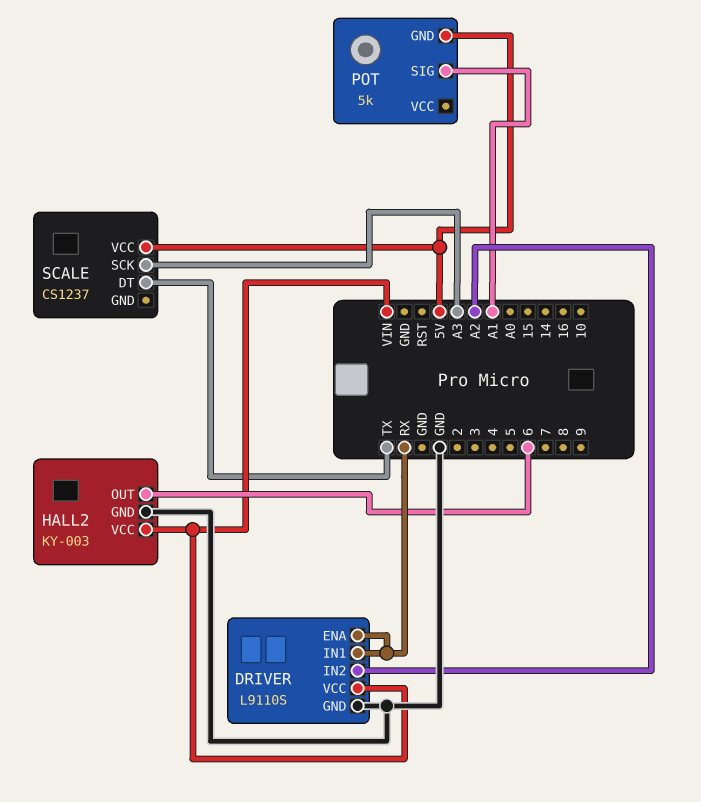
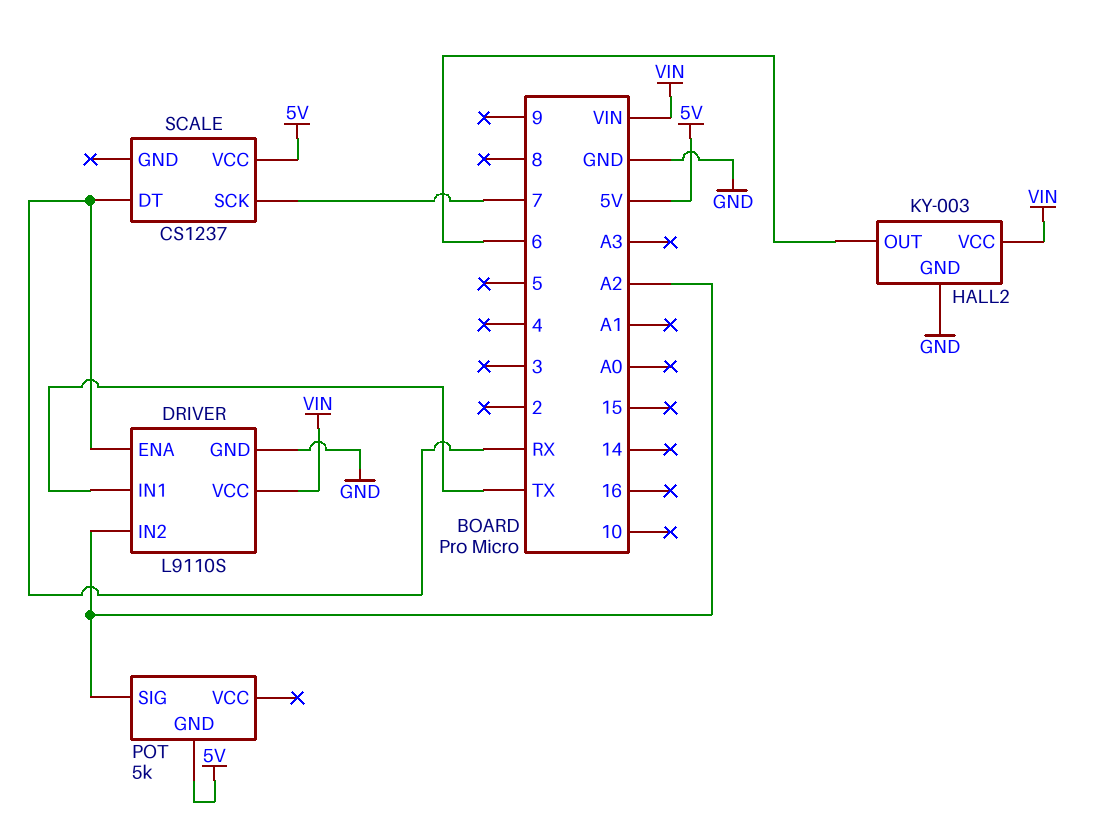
DRIVER pin IN1: RX -> TX
POT pin SIG: A1 -> A2
SCALE pin DT: TX -> RX
SCALE pin SCK: A3 -> 7

